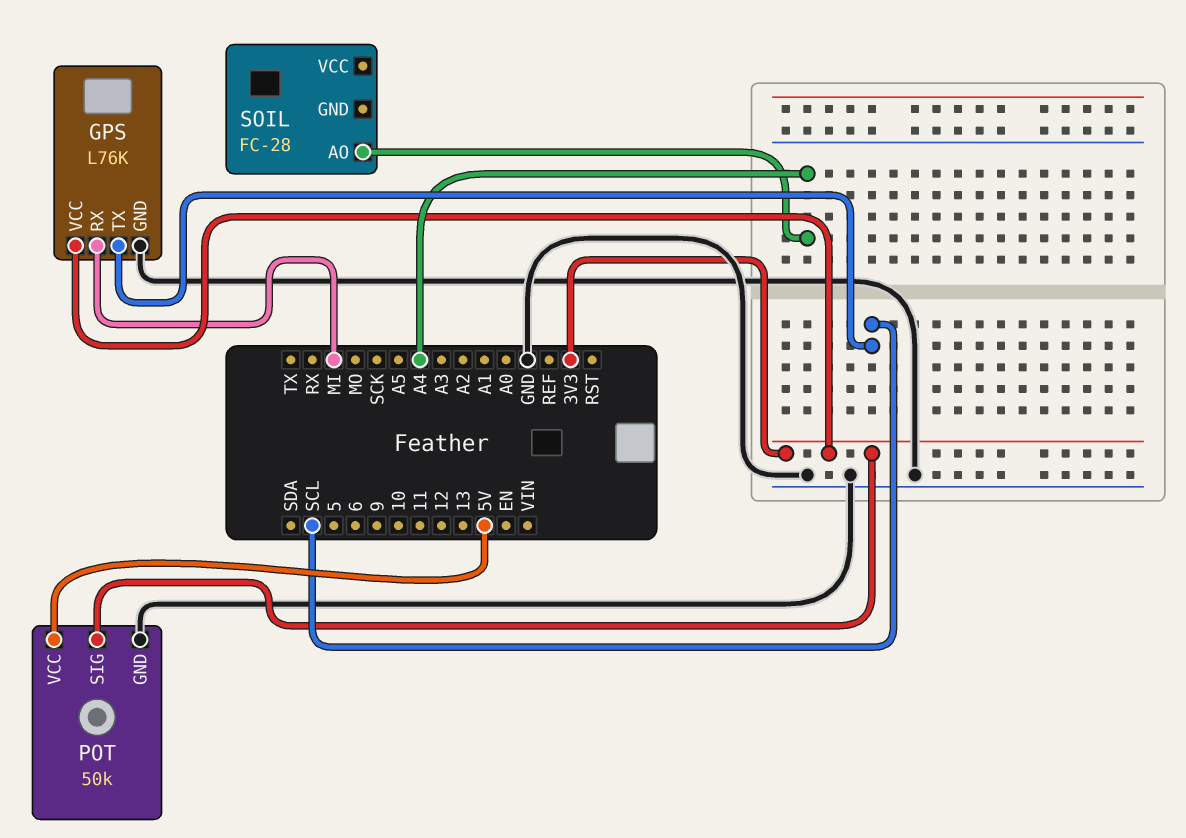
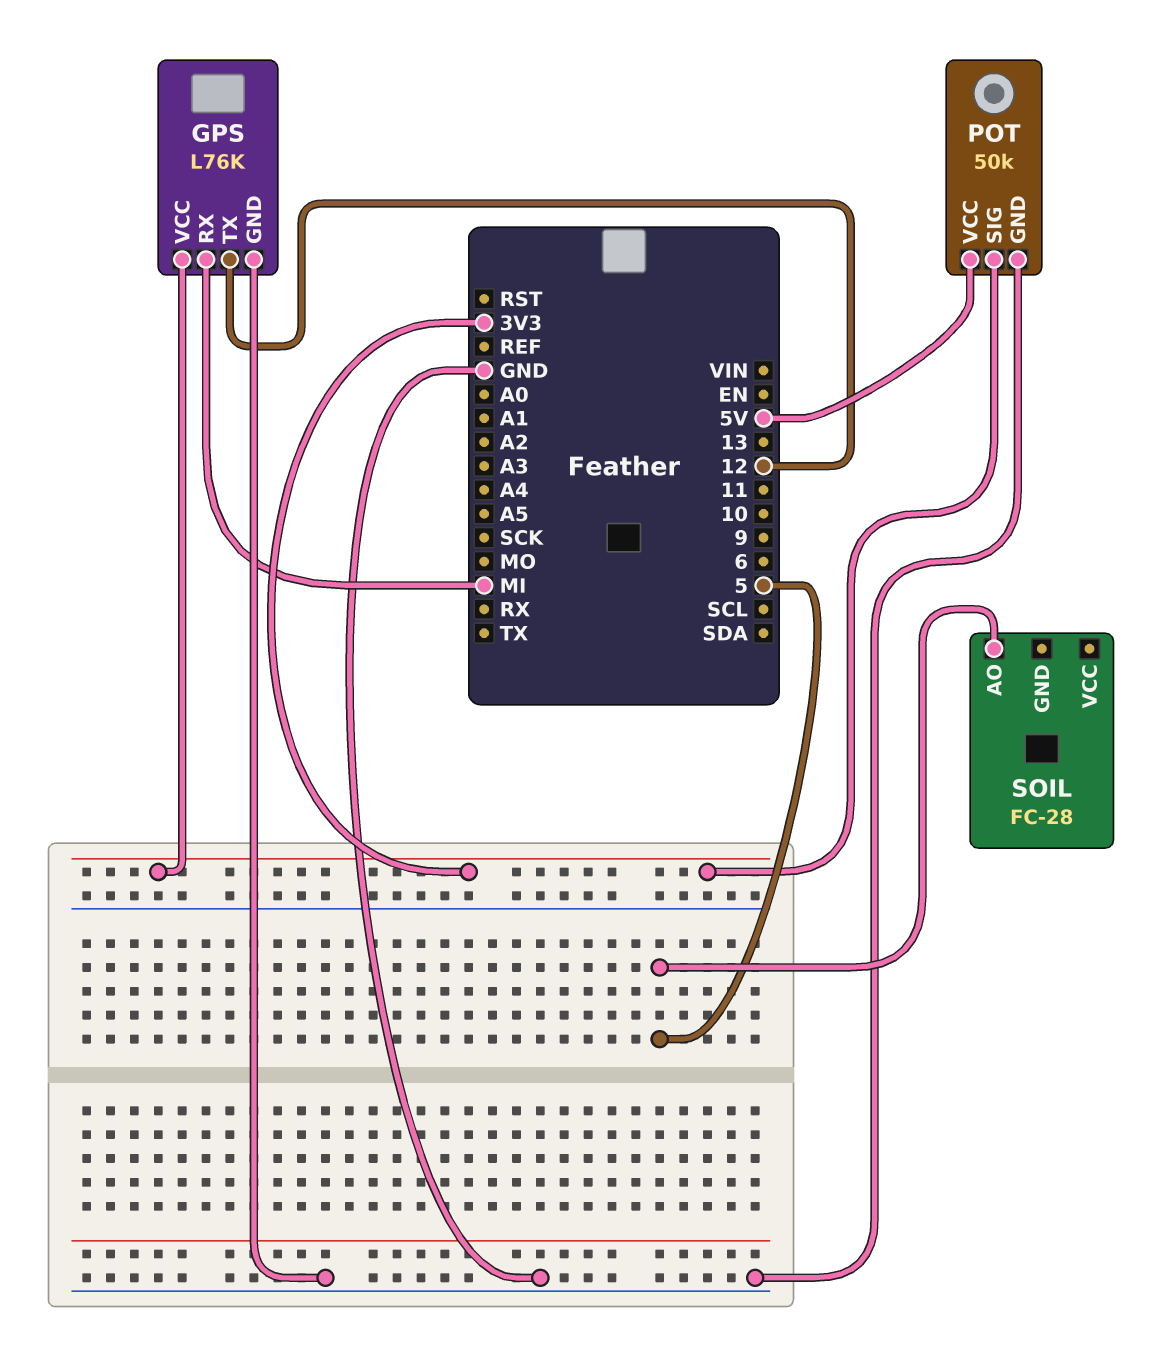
GPS pin TX: SCL -> 12
SOIL pin AO: A4 -> 5

